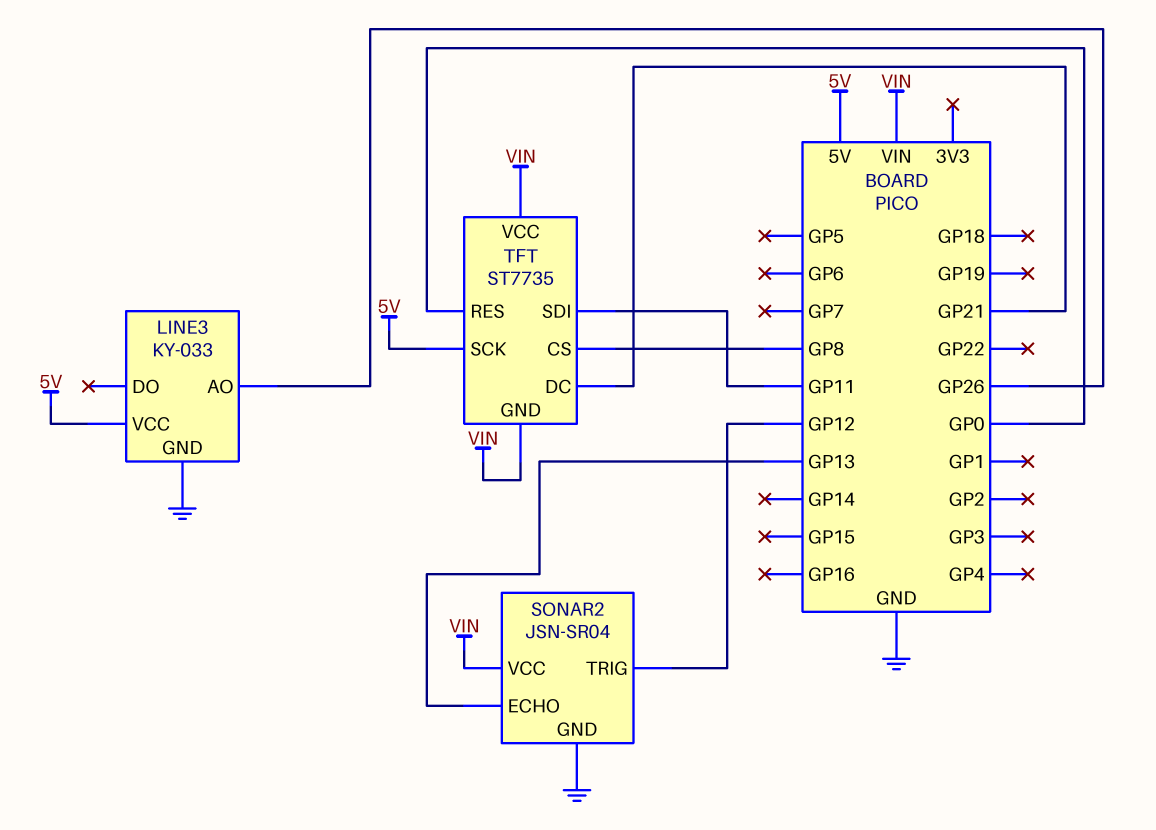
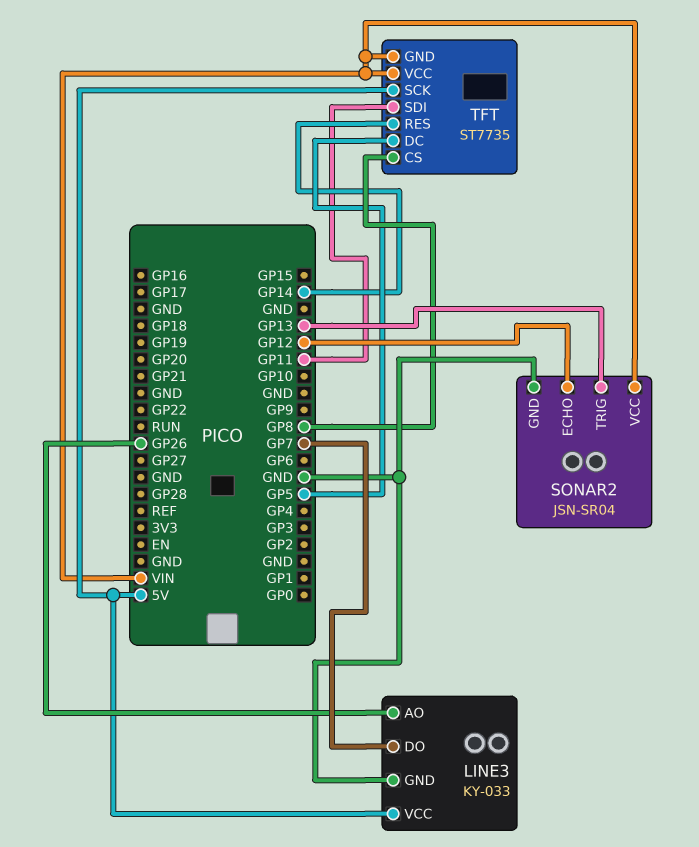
LINE3 pin DO: none -> GP7
SONAR2 pin ECHO: GP13 -> GP12
SONAR2 pin TRIG: GP12 -> GP13
TFT pin DC: GP21 -> GP5
TFT pin RES: GP0 -> GP14

